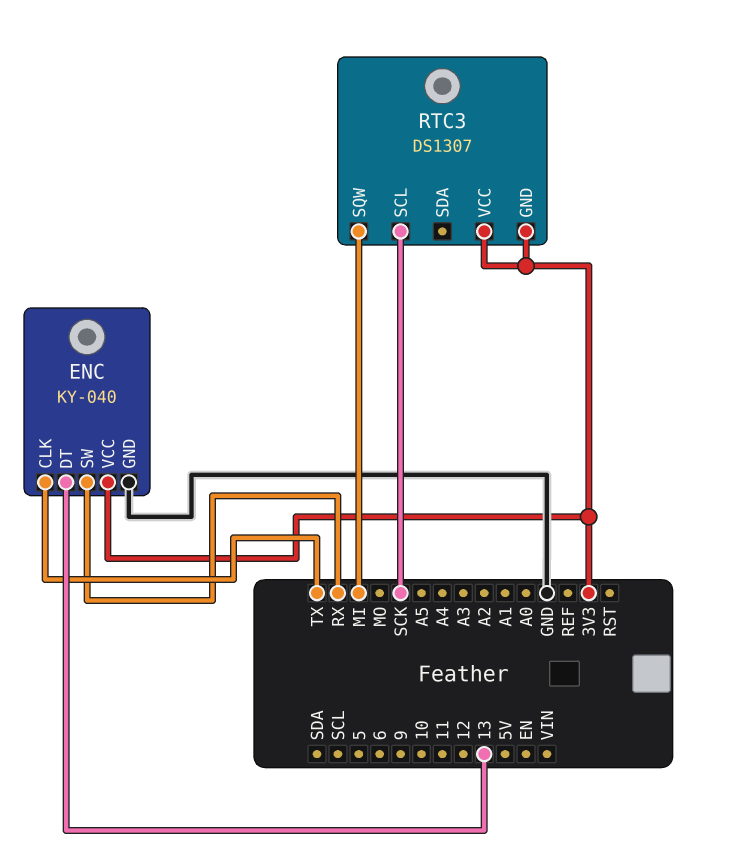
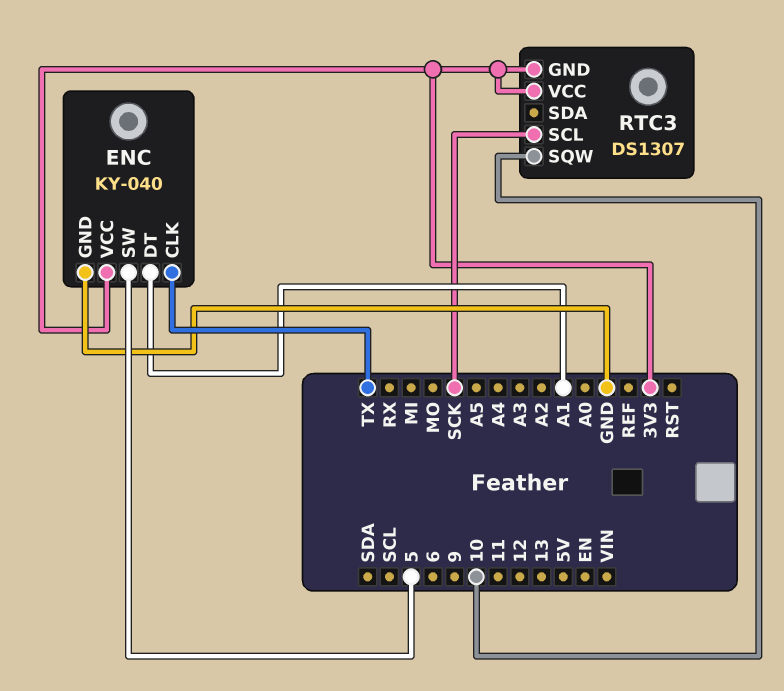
ENC pin DT: 13 -> A1
ENC pin SW: RX -> 5
RTC3 pin SQW: MI -> 10

